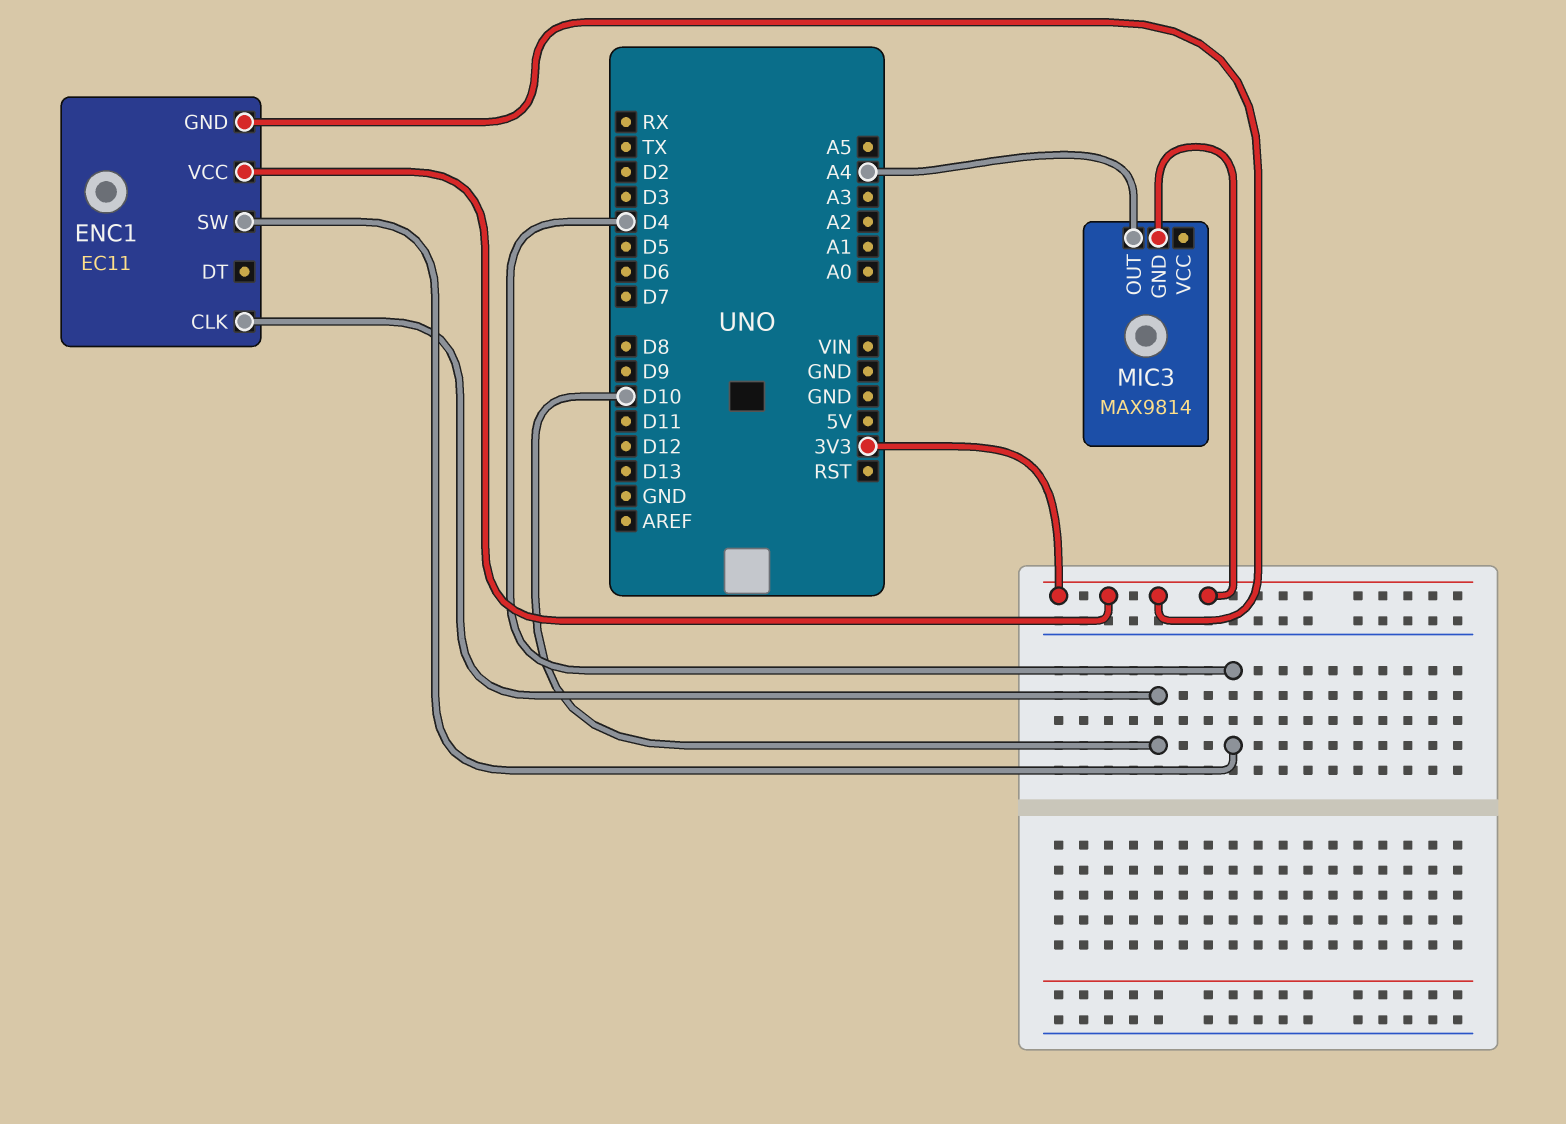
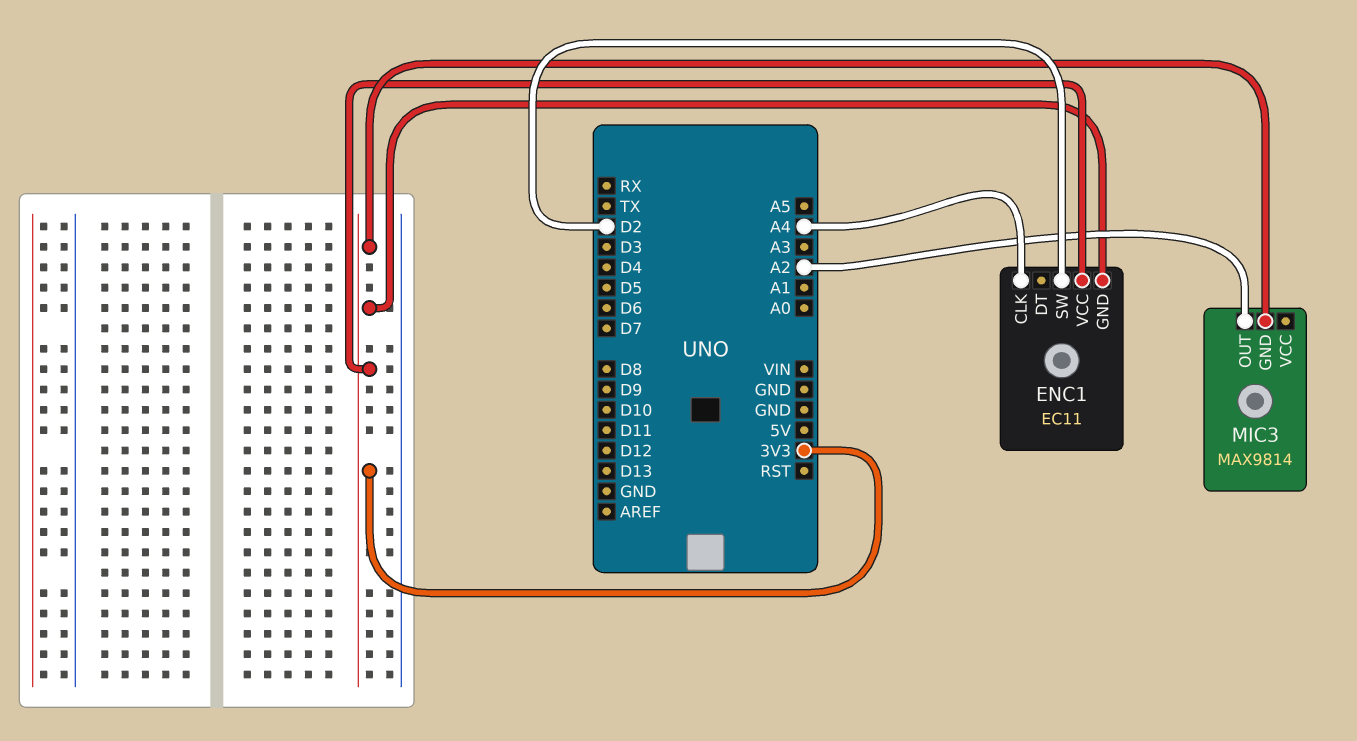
ENC1 pin CLK: D10 -> A4
ENC1 pin SW: D4 -> D2
MIC3 pin OUT: A4 -> A2

